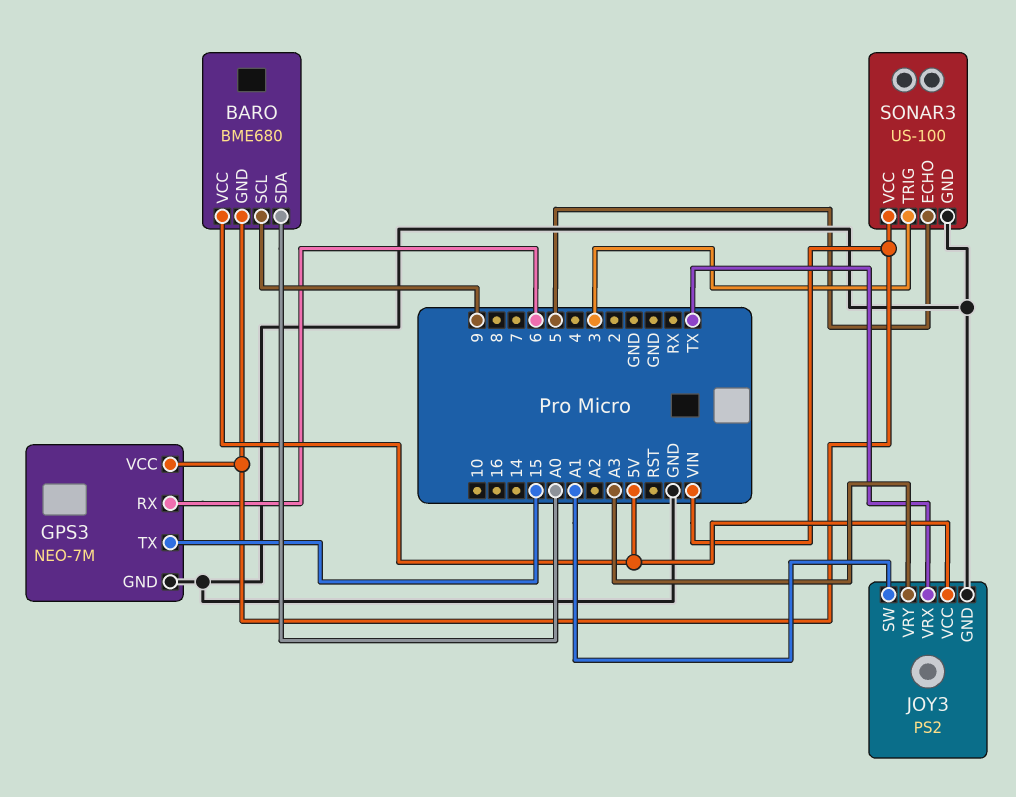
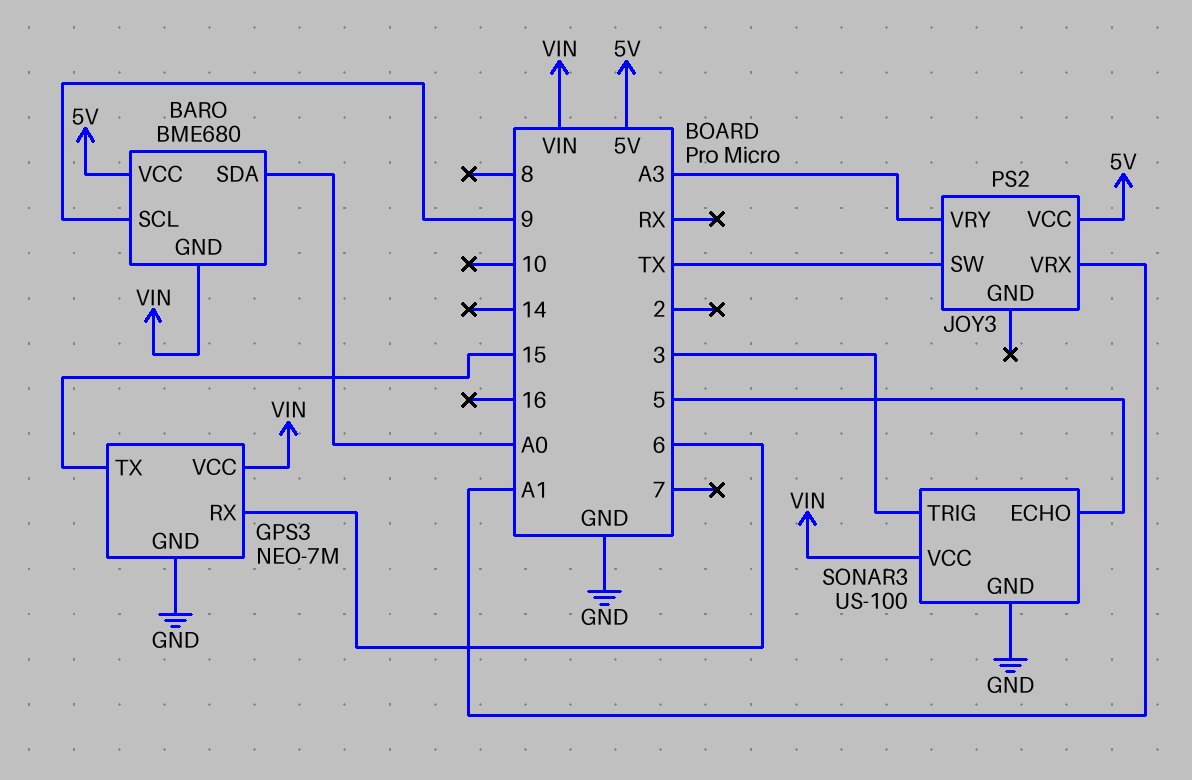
JOY3 pin GND: GND -> none
JOY3 pin SW: A1 -> TX
JOY3 pin VRX: TX -> A1

